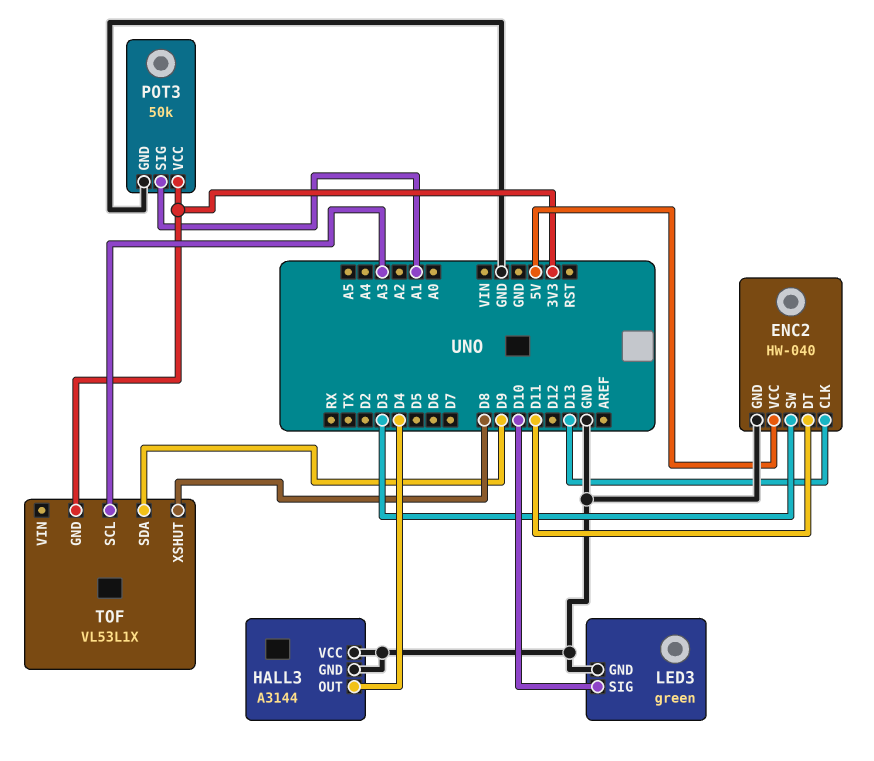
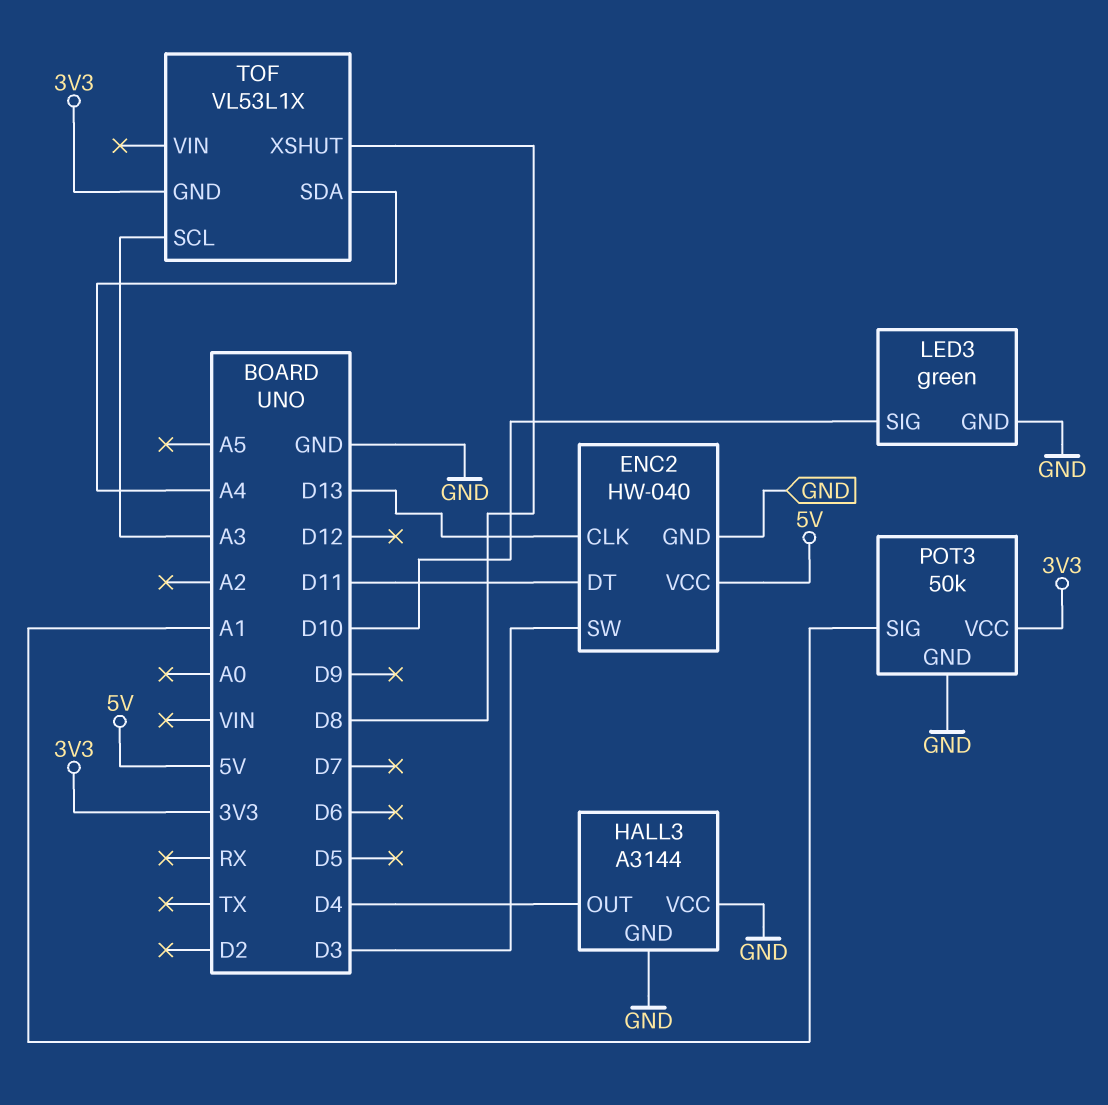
TOF pin SDA: D9 -> A4

